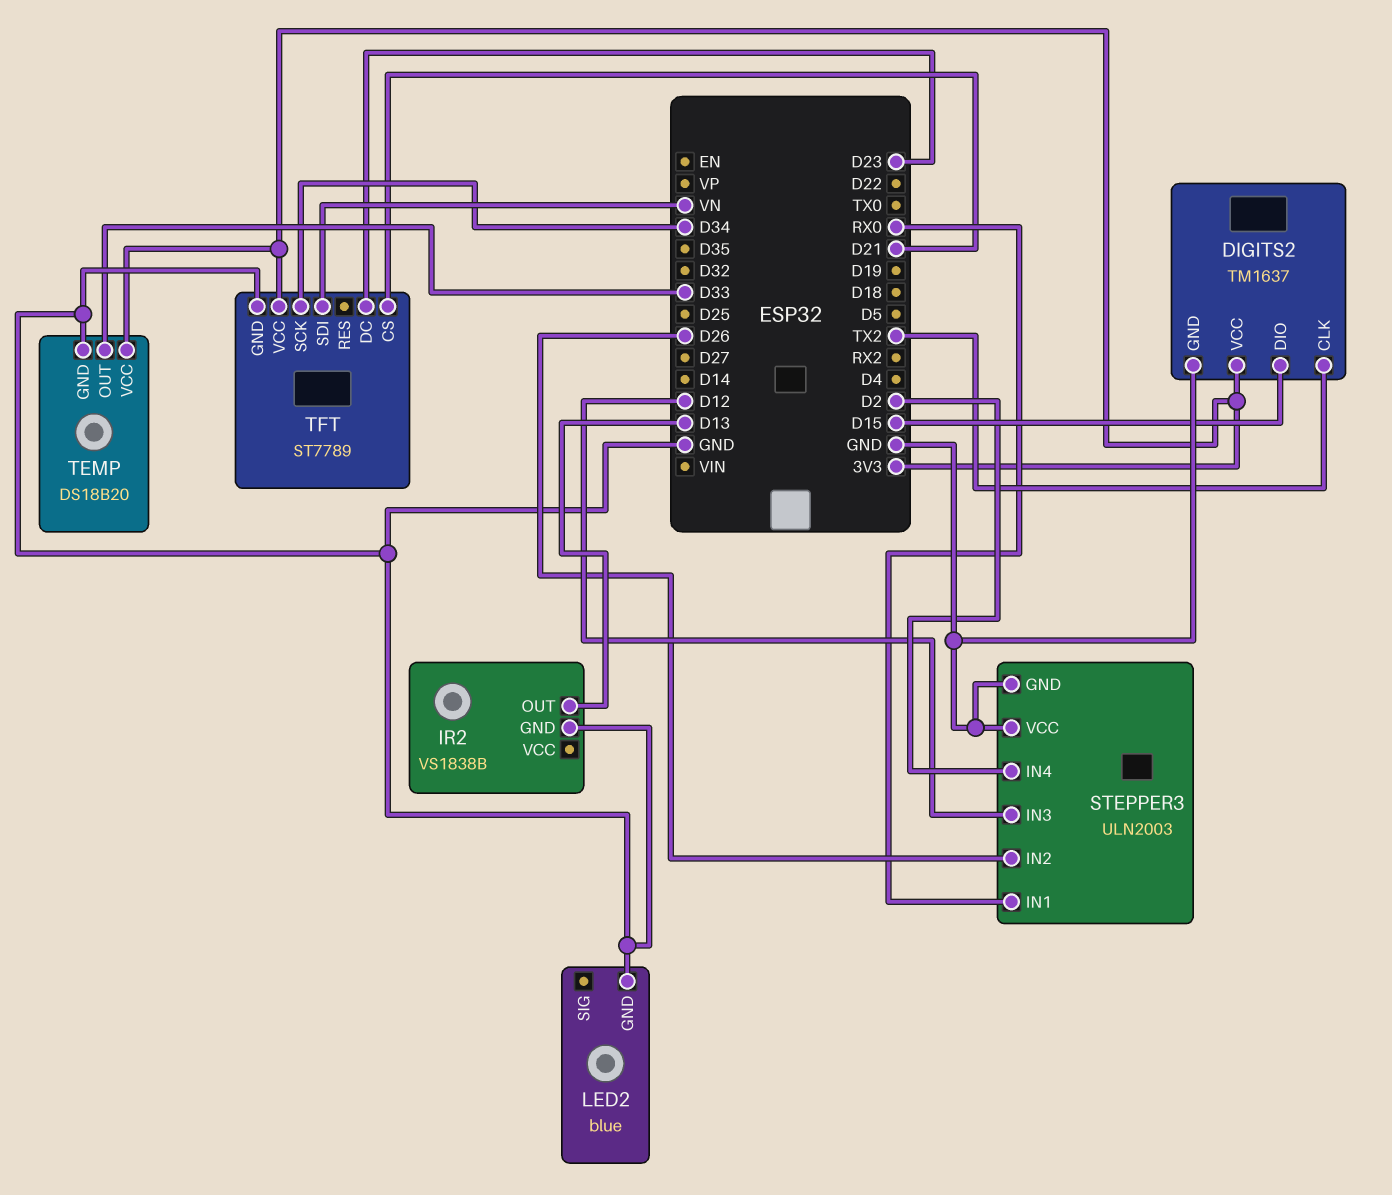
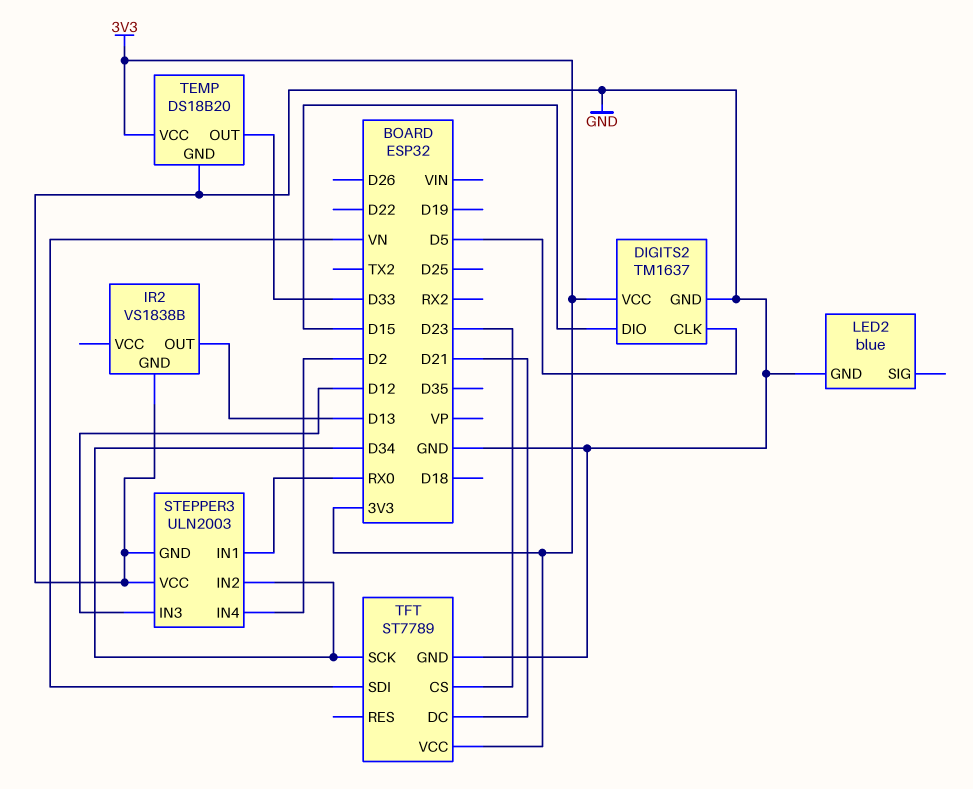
DIGITS2 pin CLK: TX2 -> D5
STEPPER3 pin IN2: D26 -> D34
TFT pin CS: D21 -> D23
TFT pin DC: D23 -> D21

